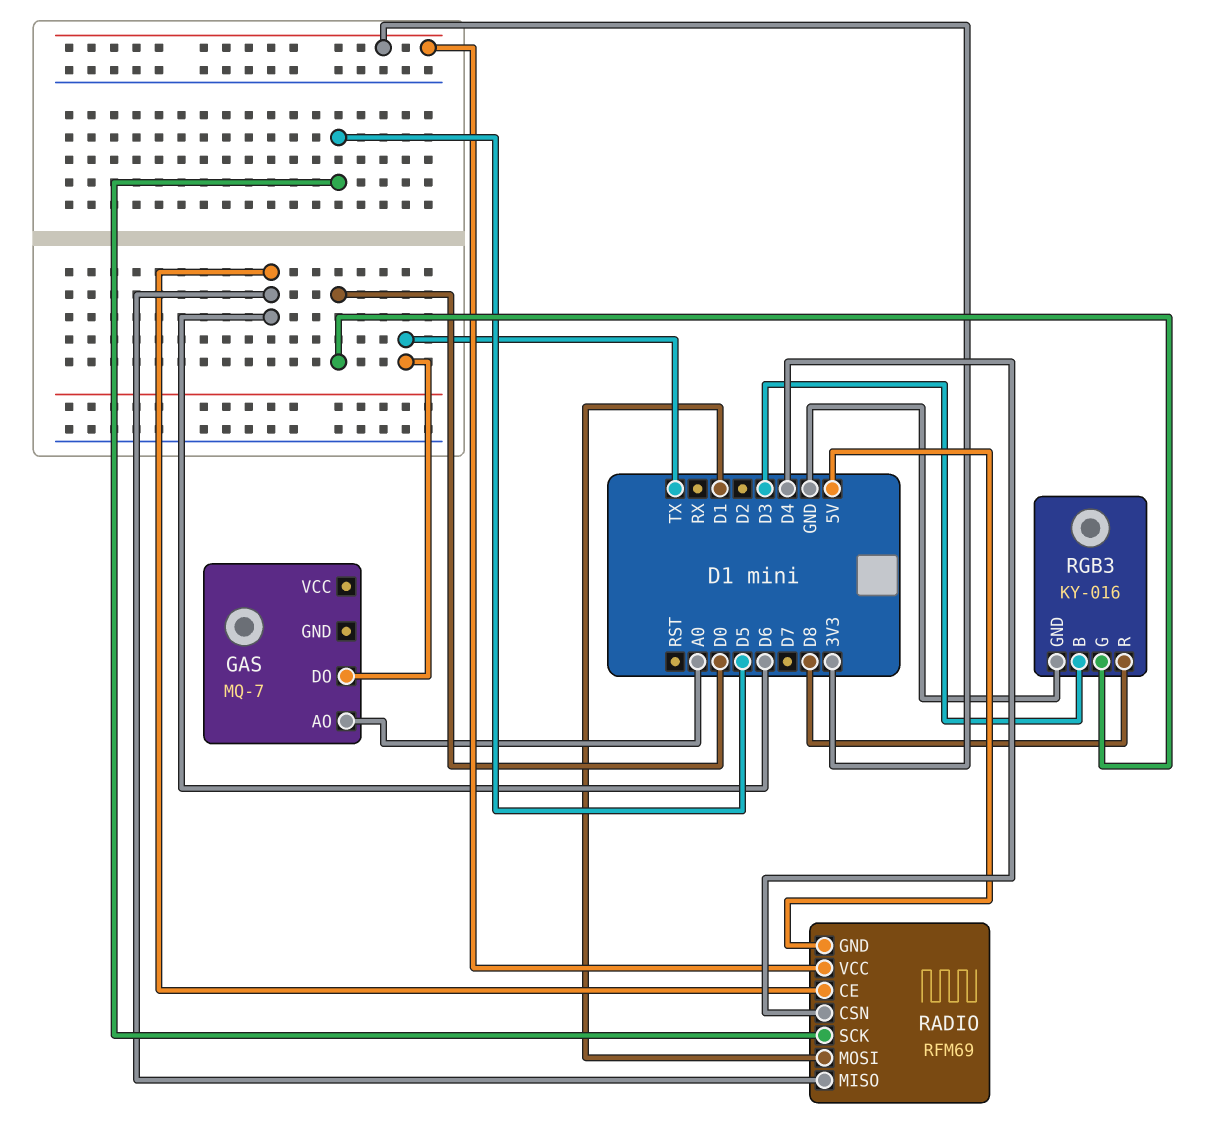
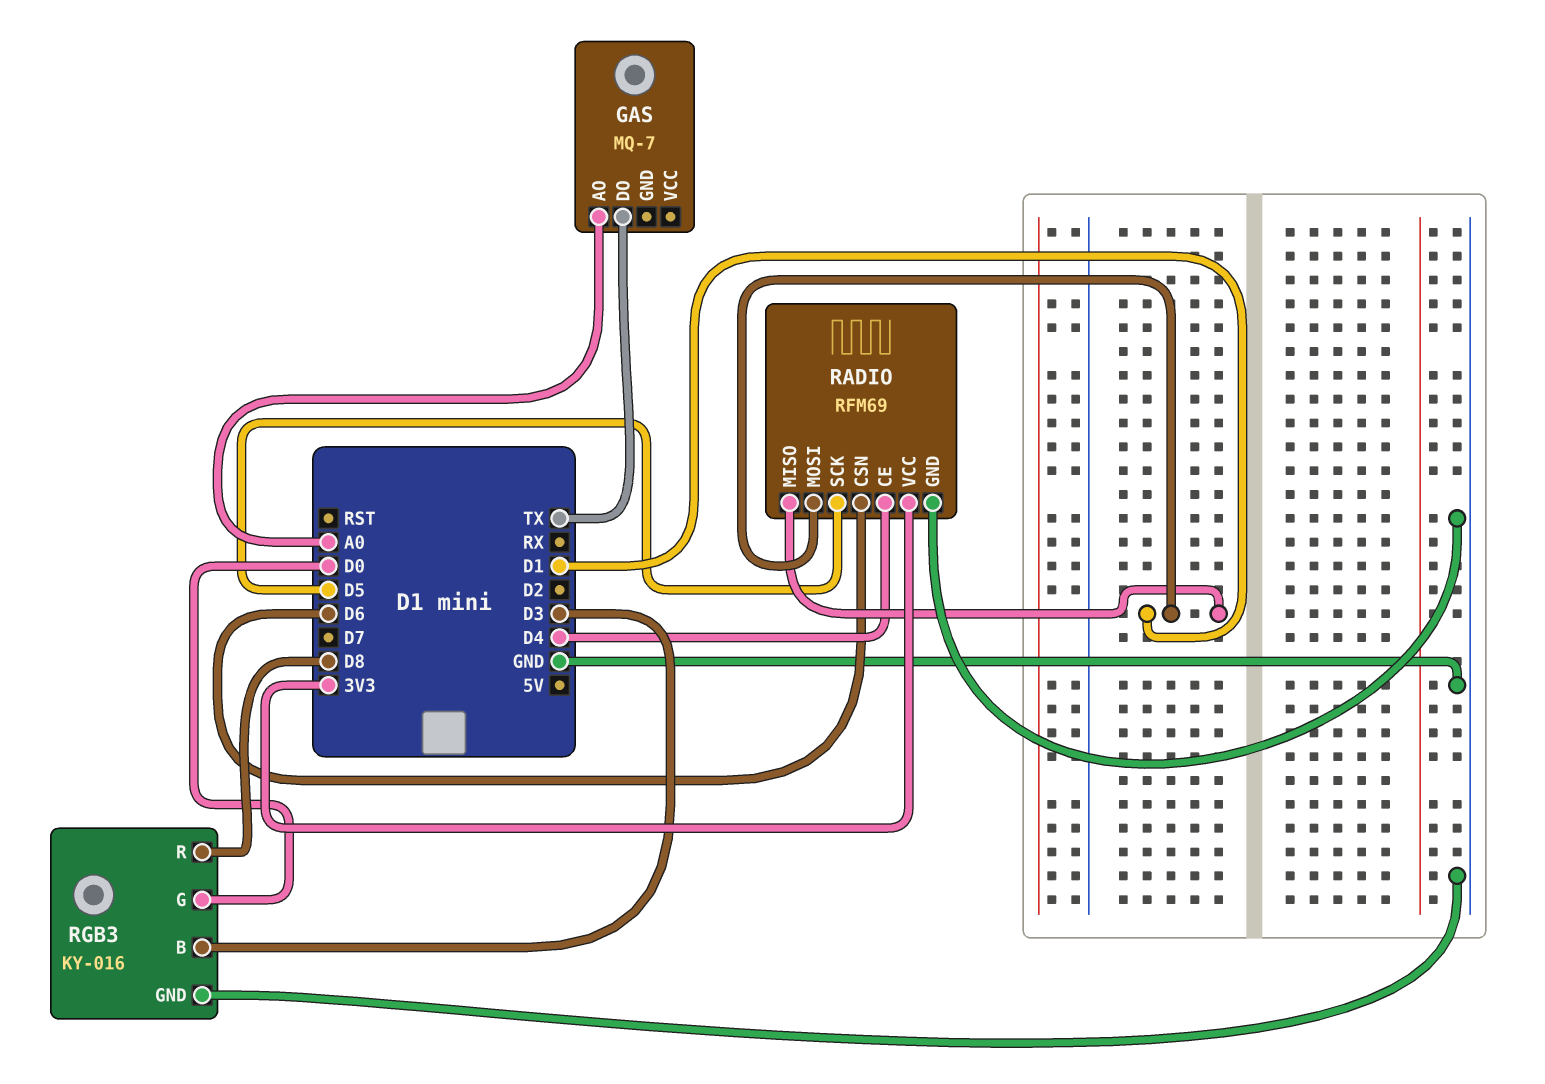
RADIO pin CE: D6 -> D4
RADIO pin CSN: D4 -> D6
RADIO pin GND: 5V -> GND
RADIO pin MISO: D6 -> D1

